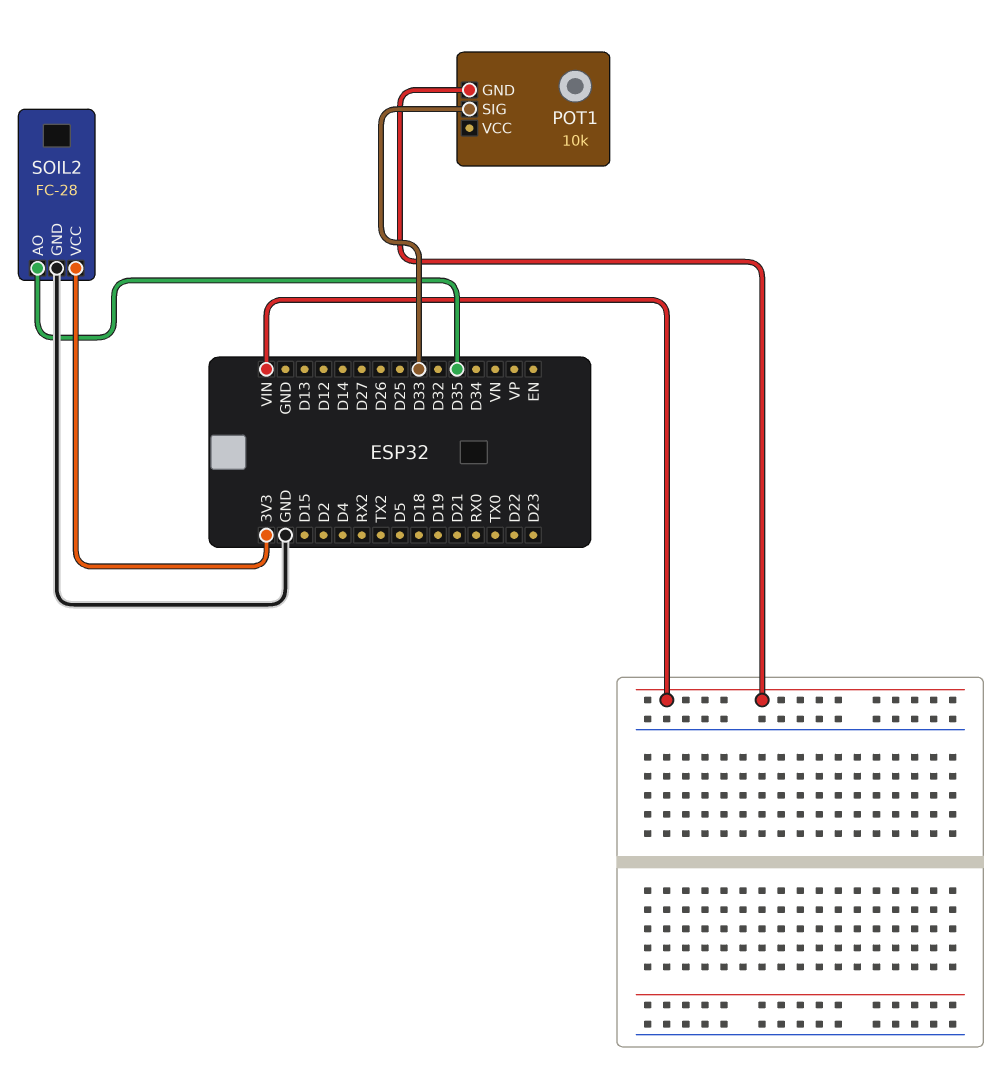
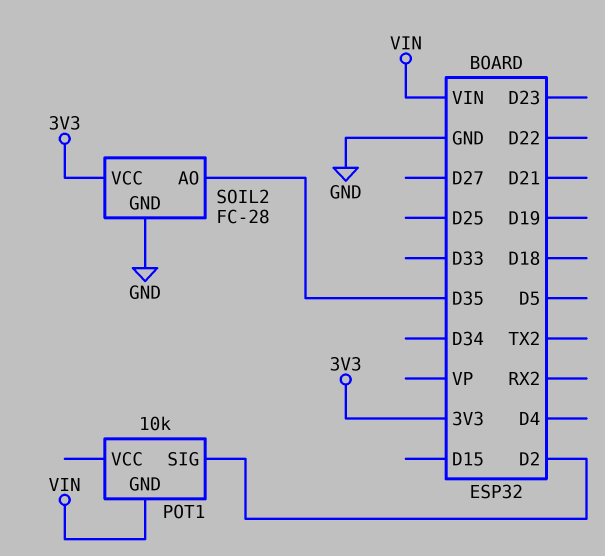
POT1 pin SIG: D33 -> D2

